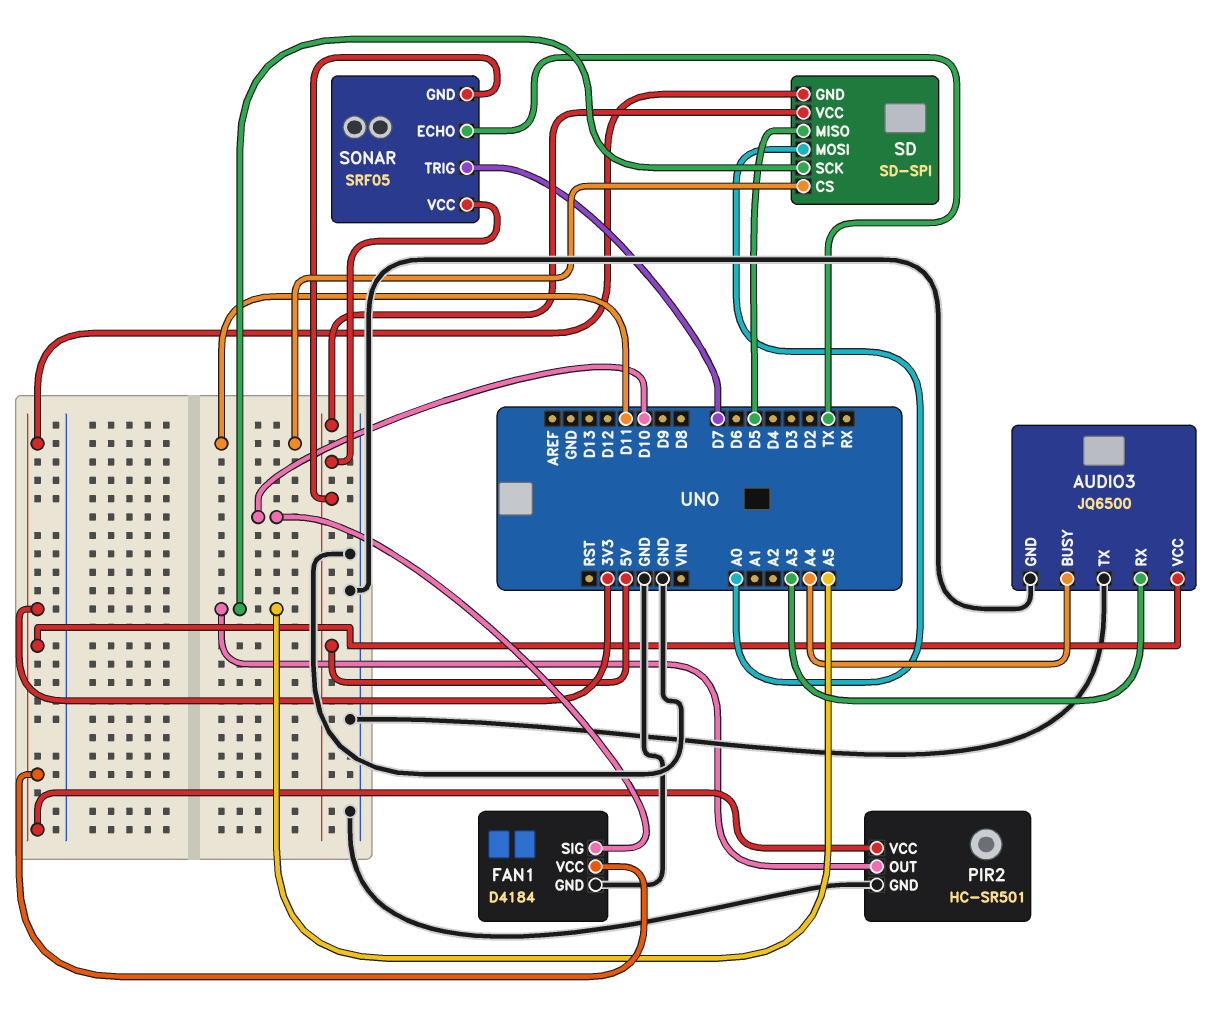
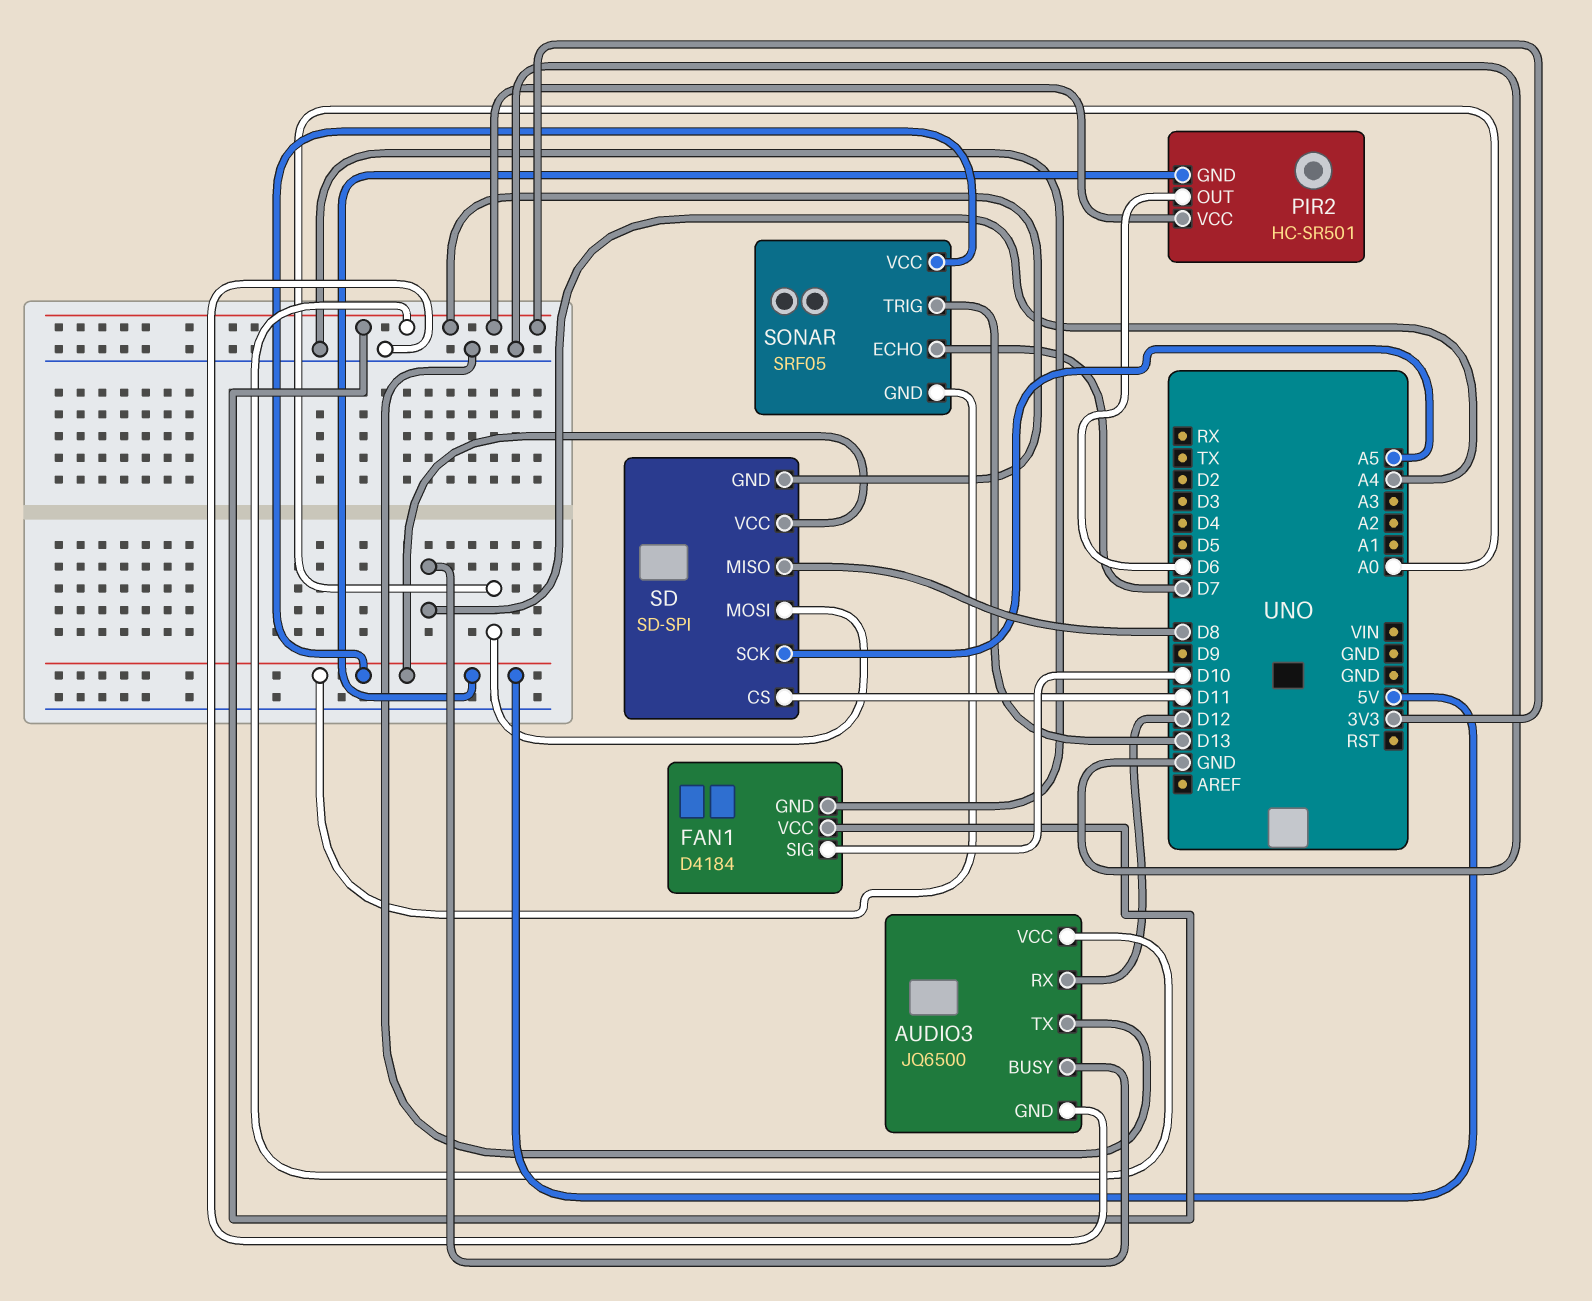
AUDIO3 pin RX: A3 -> D12
PIR2 pin GND: GND -> 5V
PIR2 pin OUT: A5 -> D6
SD pin MISO: D5 -> D8
SONAR pin ECHO: TX -> D7
SONAR pin TRIG: D7 -> D13

